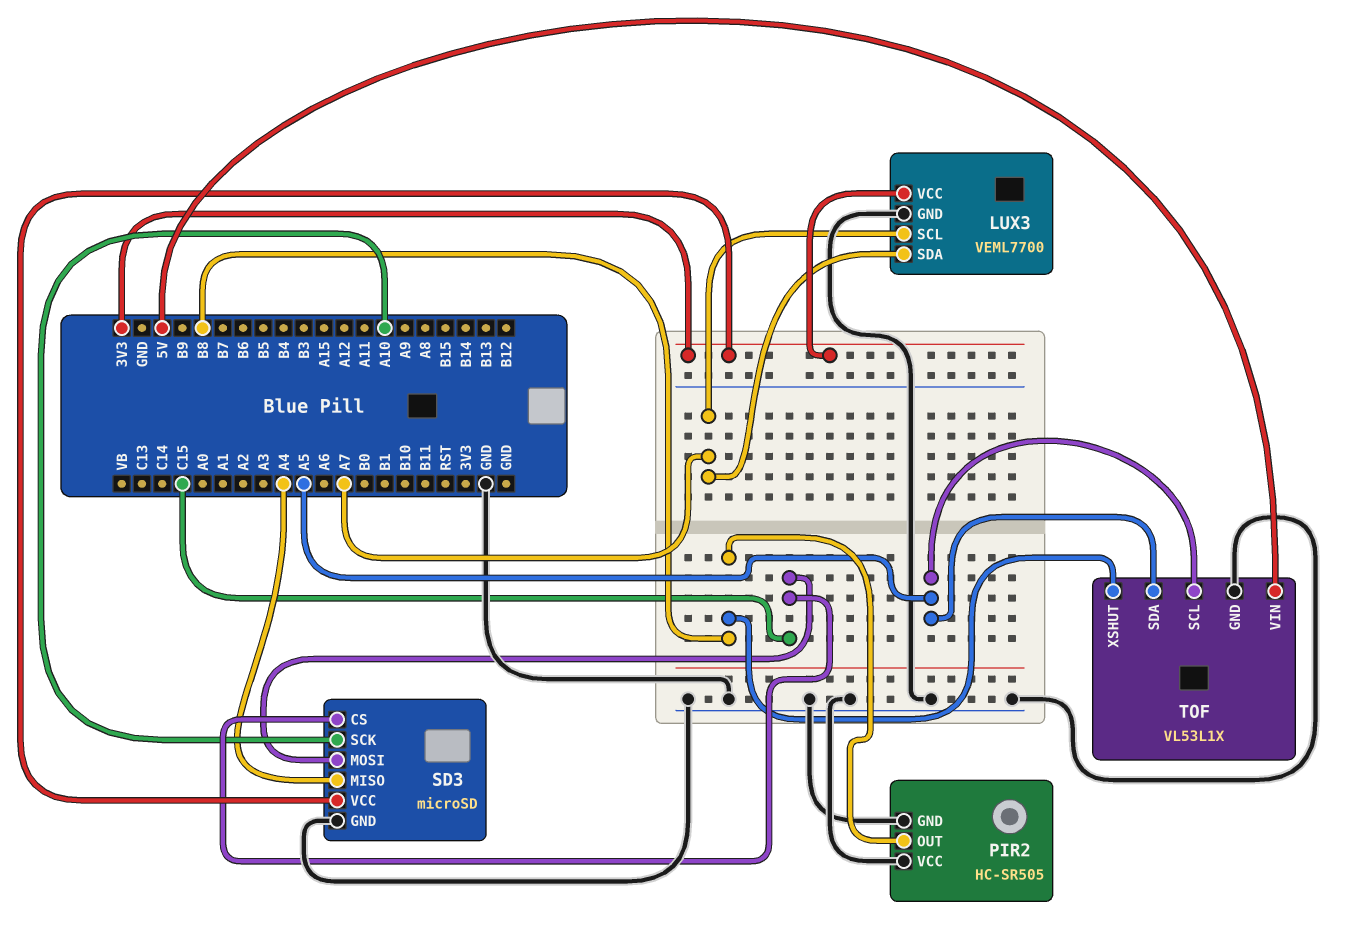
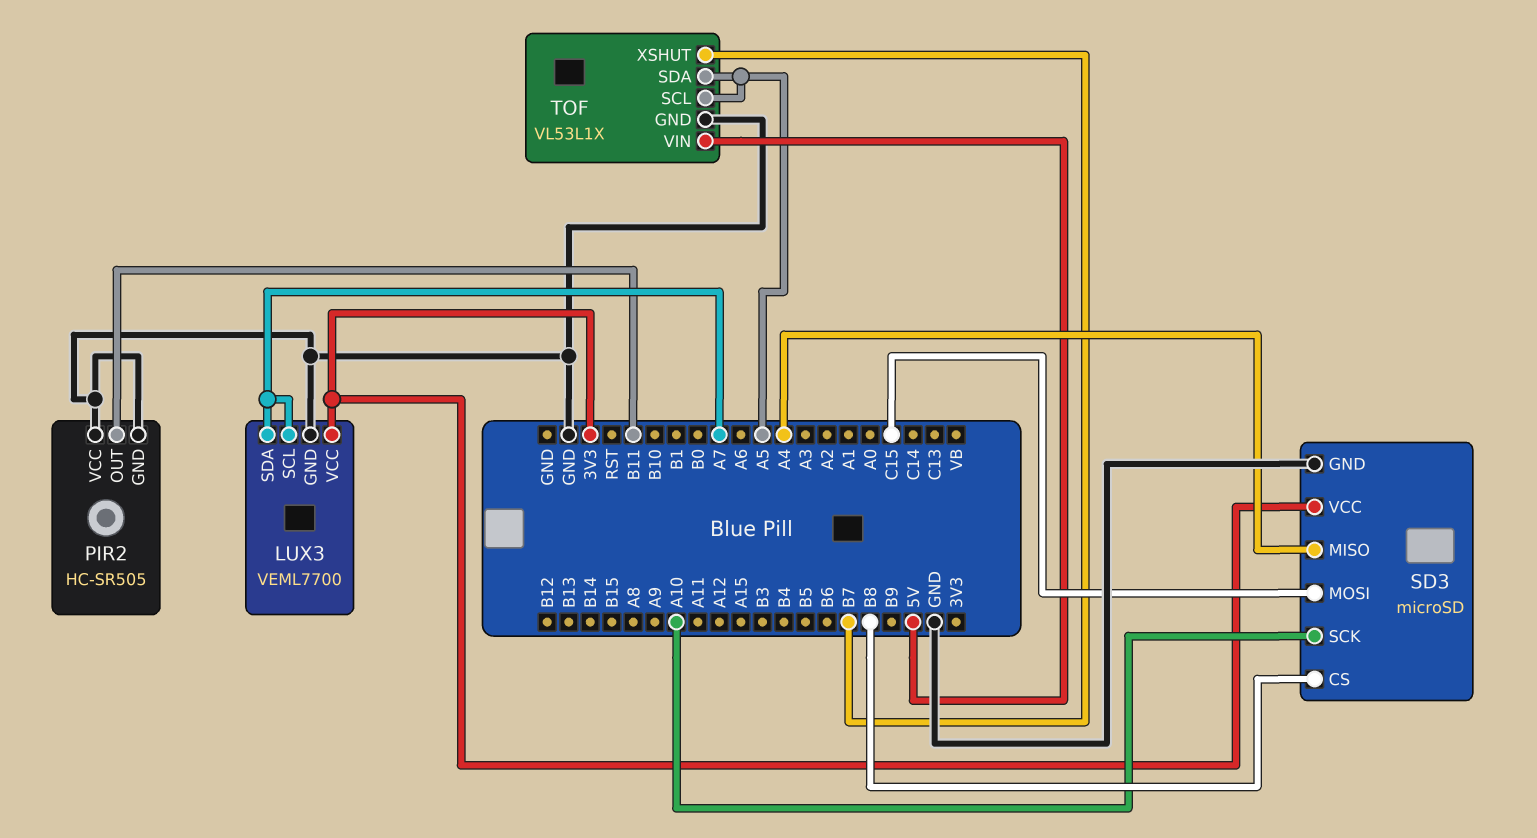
PIR2 pin OUT: B8 -> B11
SD3 pin CS: C15 -> B8
TOF pin XSHUT: B8 -> B7

